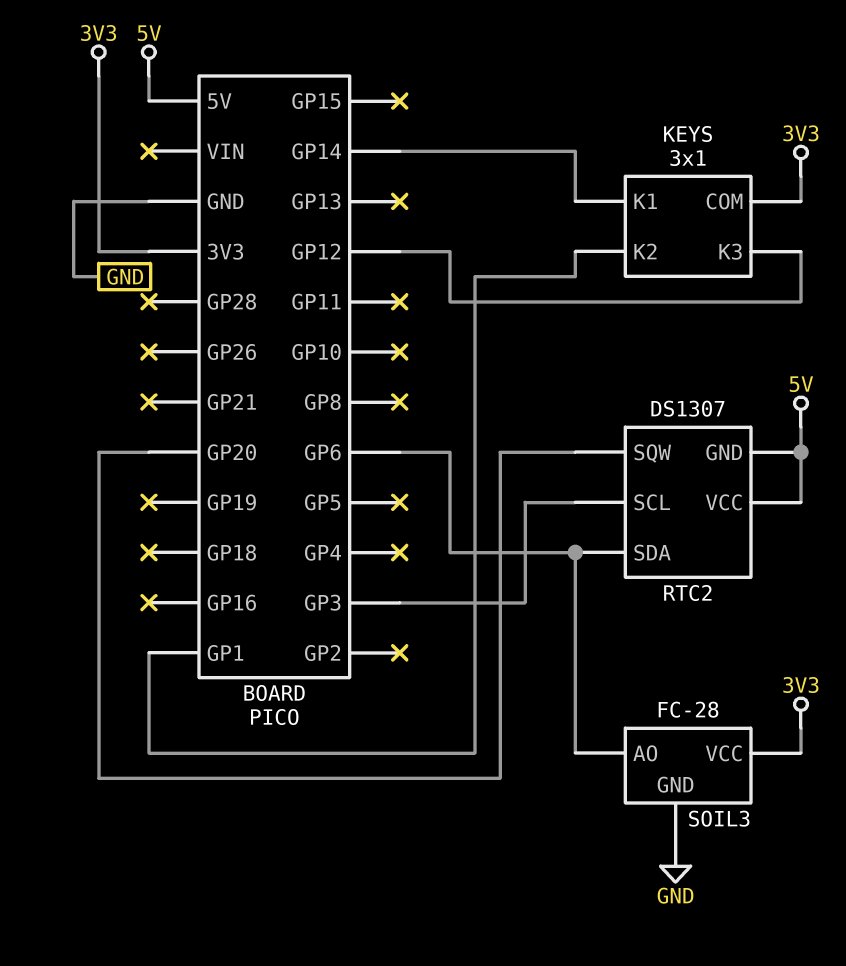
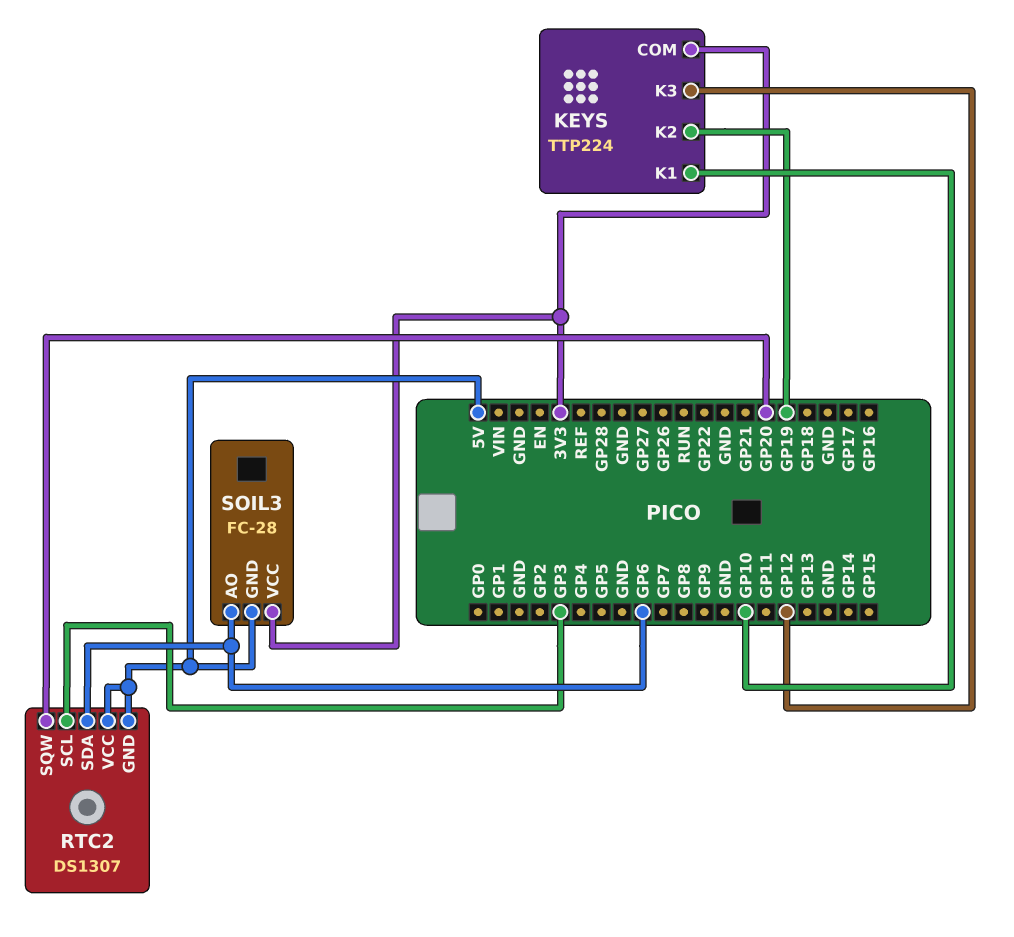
KEYS: 3x1 -> TTP224
KEYS pin K1: GP14 -> GP10
KEYS pin K2: GP1 -> GP19
SOIL3 pin GND: GND -> 5V

